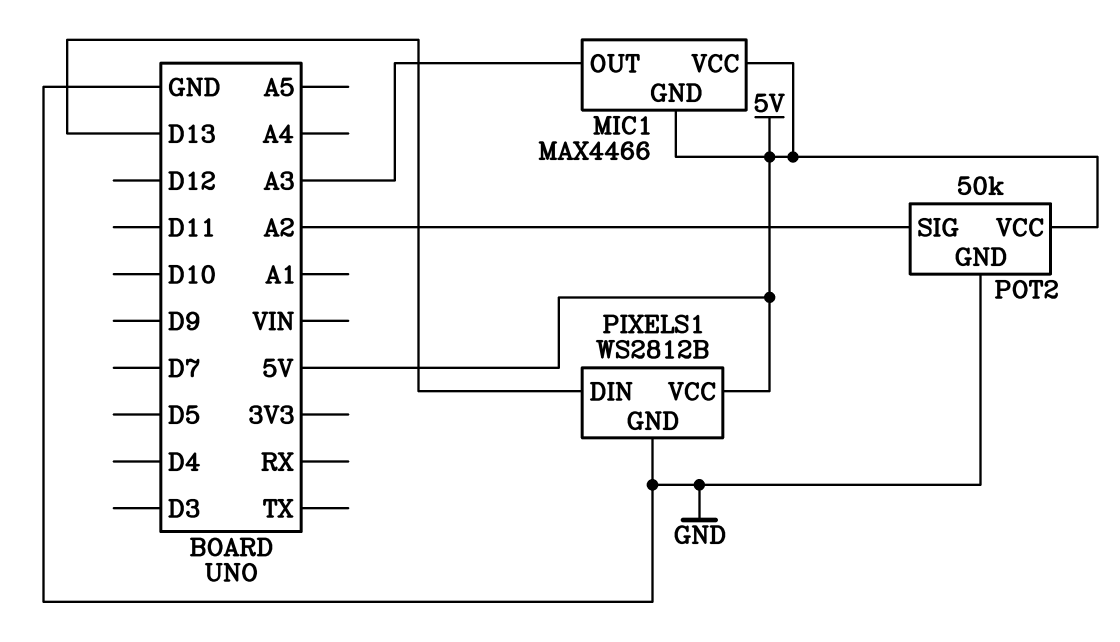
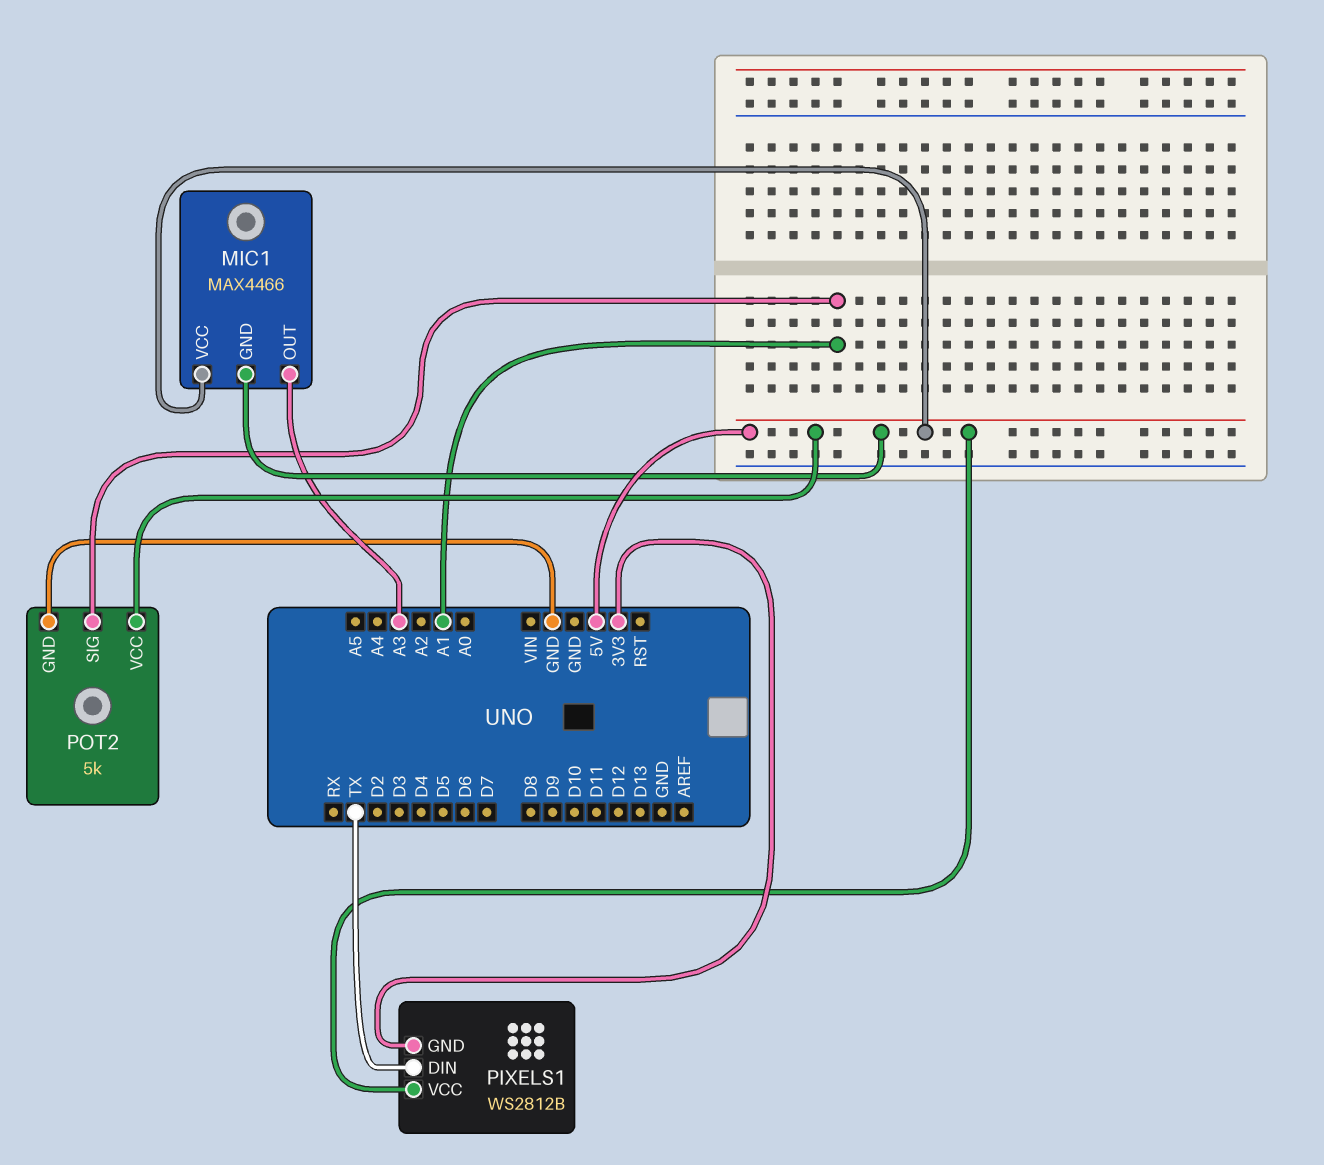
PIXELS1 pin DIN: D13 -> TX
PIXELS1 pin GND: GND -> 3V3
POT2: 50k -> 5k
POT2 pin SIG: A2 -> A1

